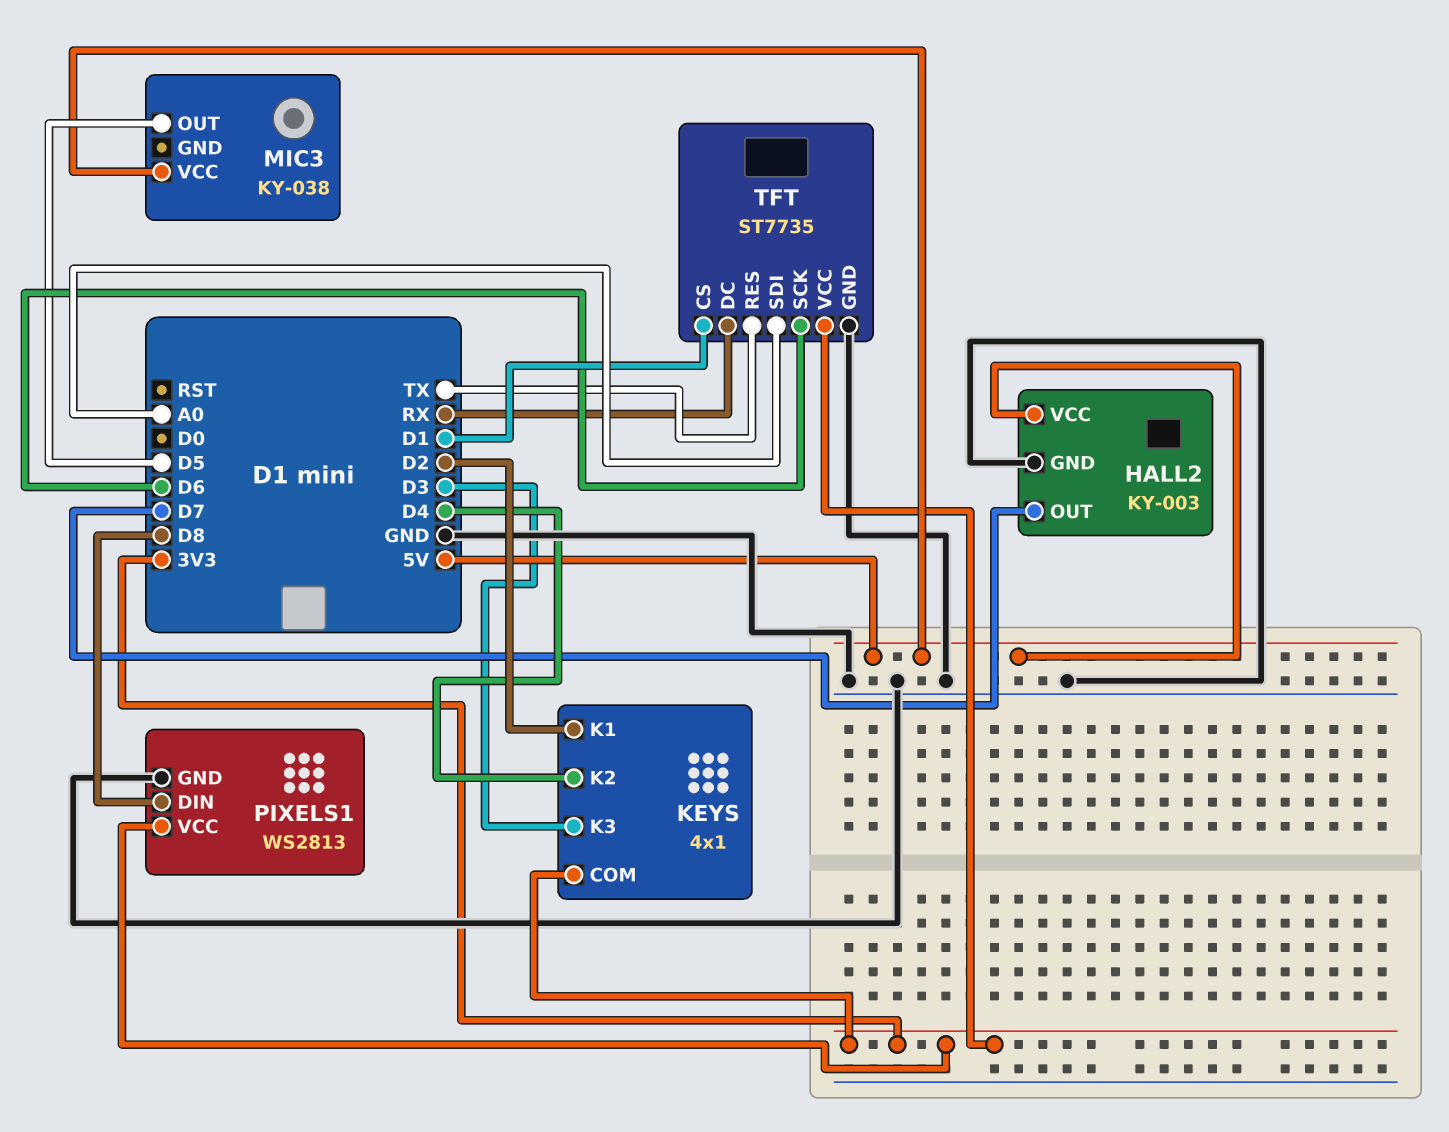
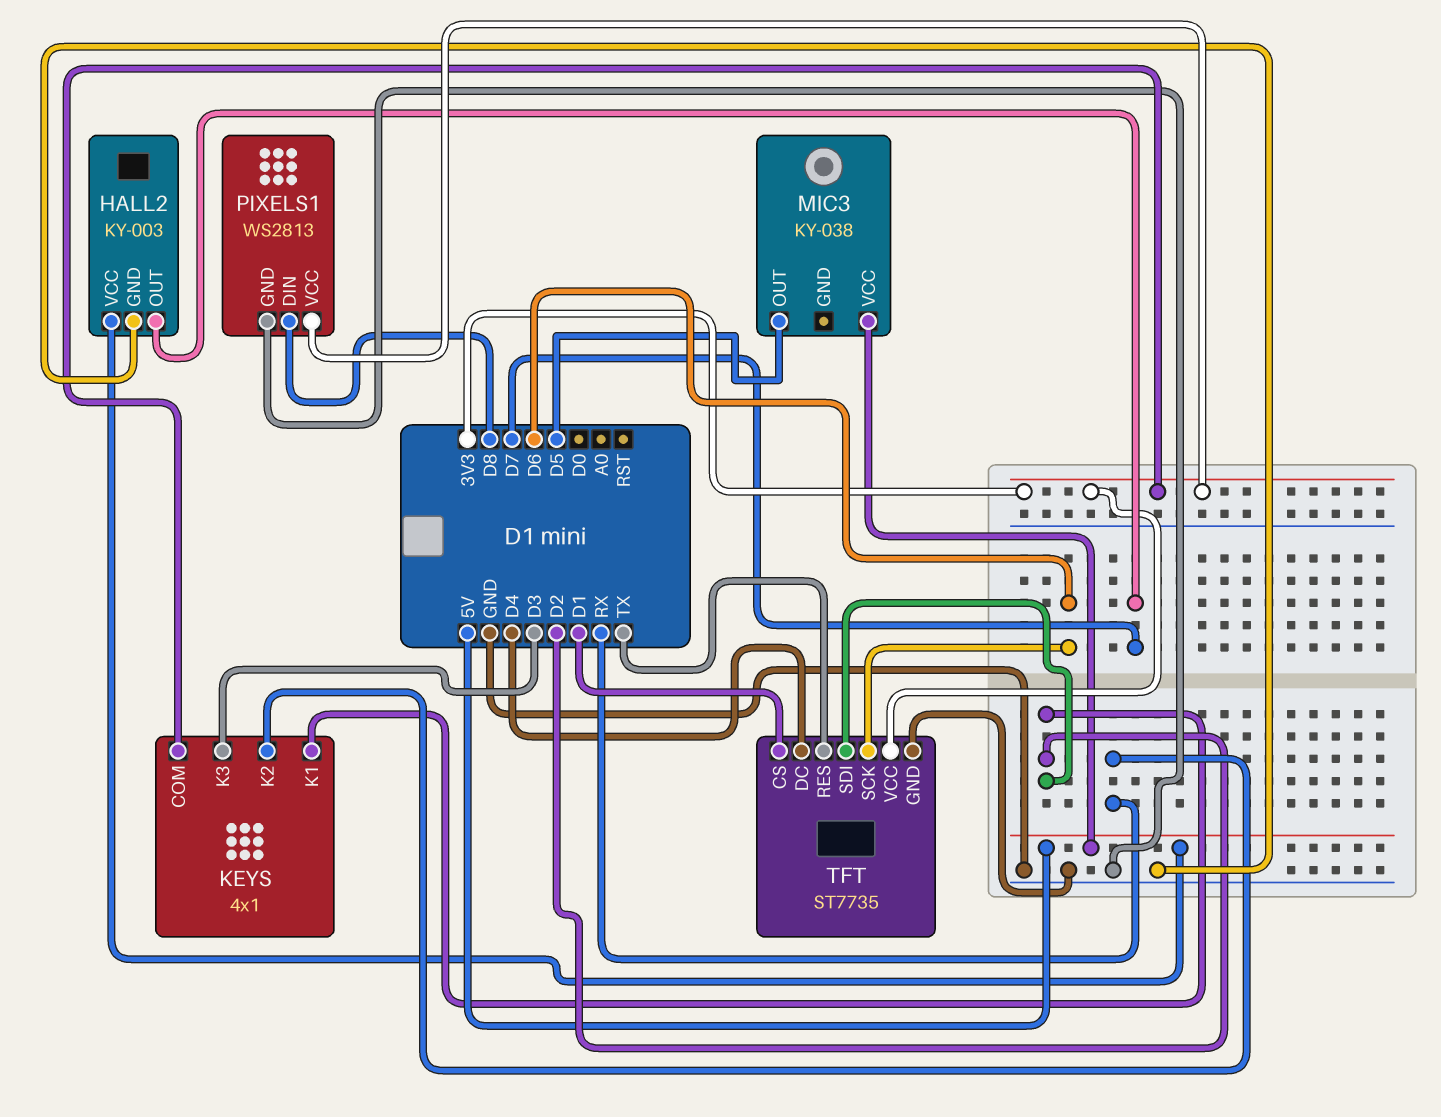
KEYS pin K2: D4 -> RX
TFT pin DC: RX -> D4
TFT pin SDI: A0 -> D2

